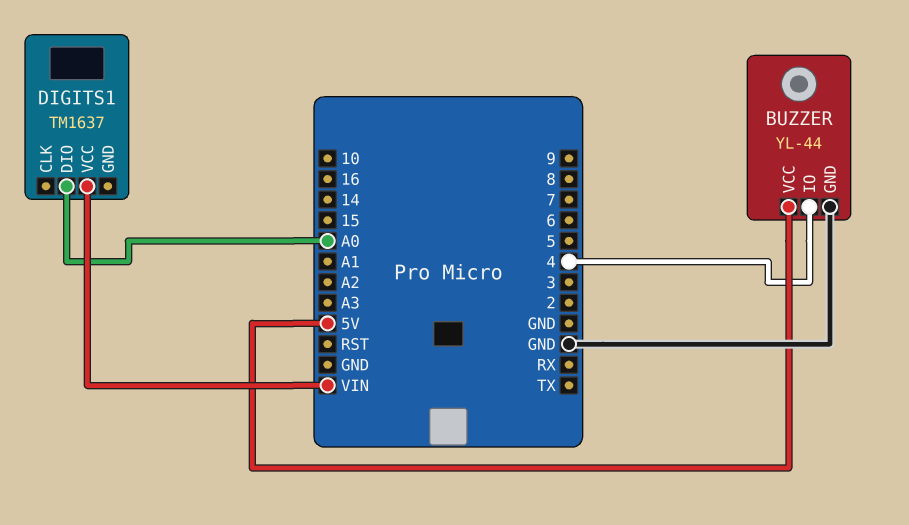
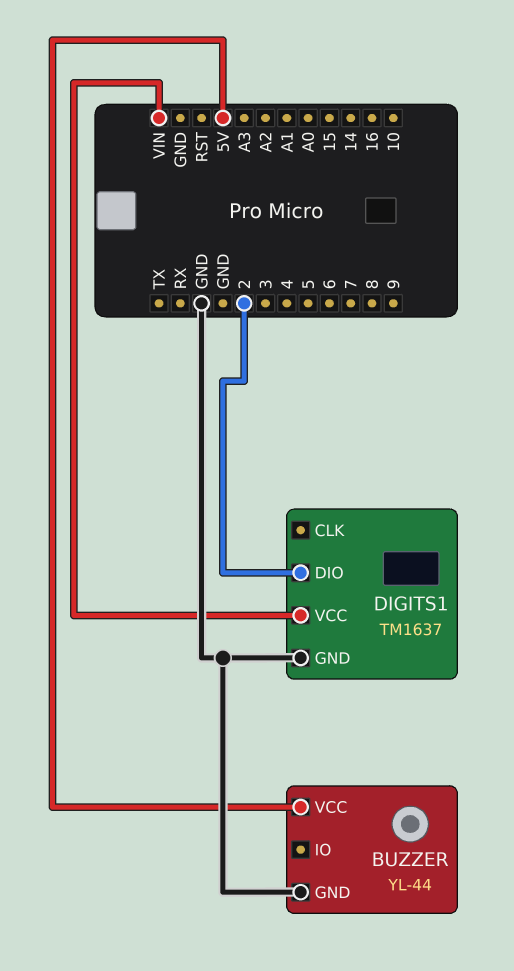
BUZZER pin IO: 4 -> none
DIGITS1 pin DIO: A0 -> 2
DIGITS1 pin GND: none -> GND

